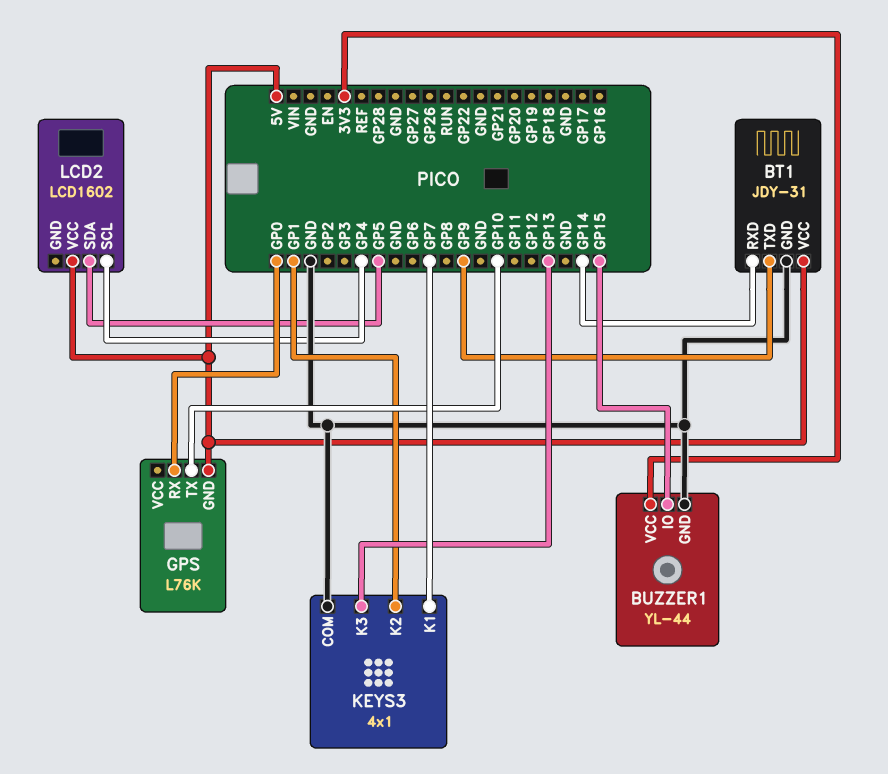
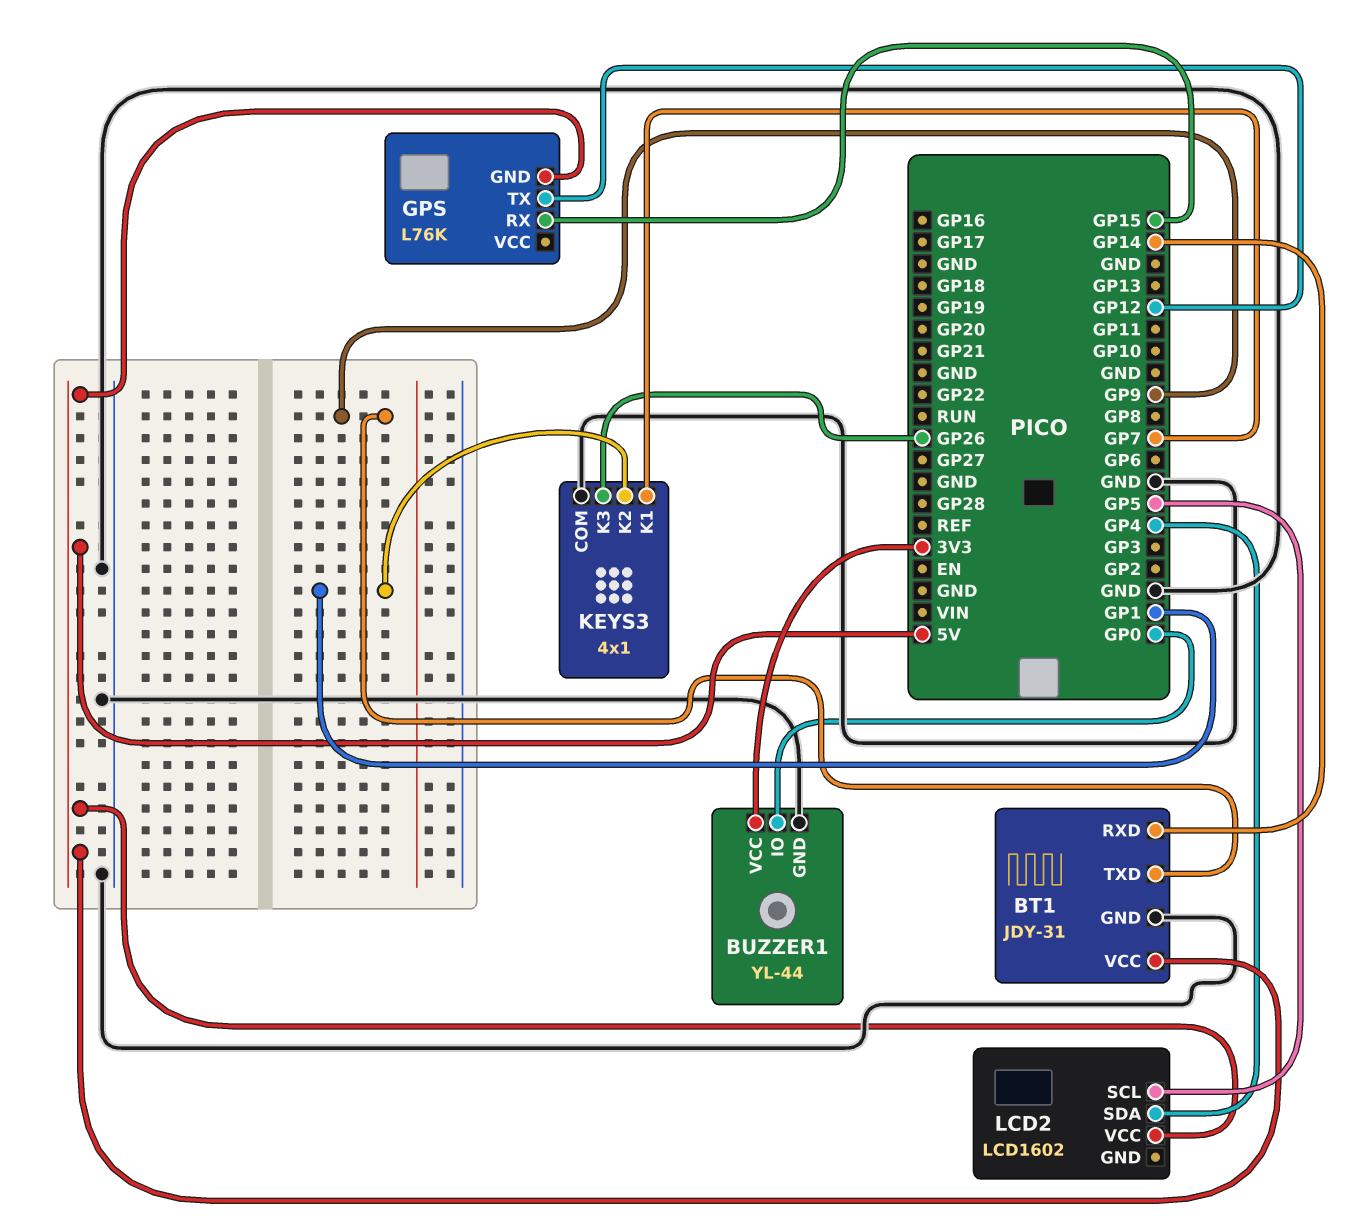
BUZZER1 pin IO: GP15 -> GP0
GPS pin RX: GP0 -> GP15
GPS pin TX: GP10 -> GP12
KEYS3 pin K3: GP13 -> GP26
LCD2 pin SCL: GP4 -> GP5
LCD2 pin SDA: GP5 -> GP4

